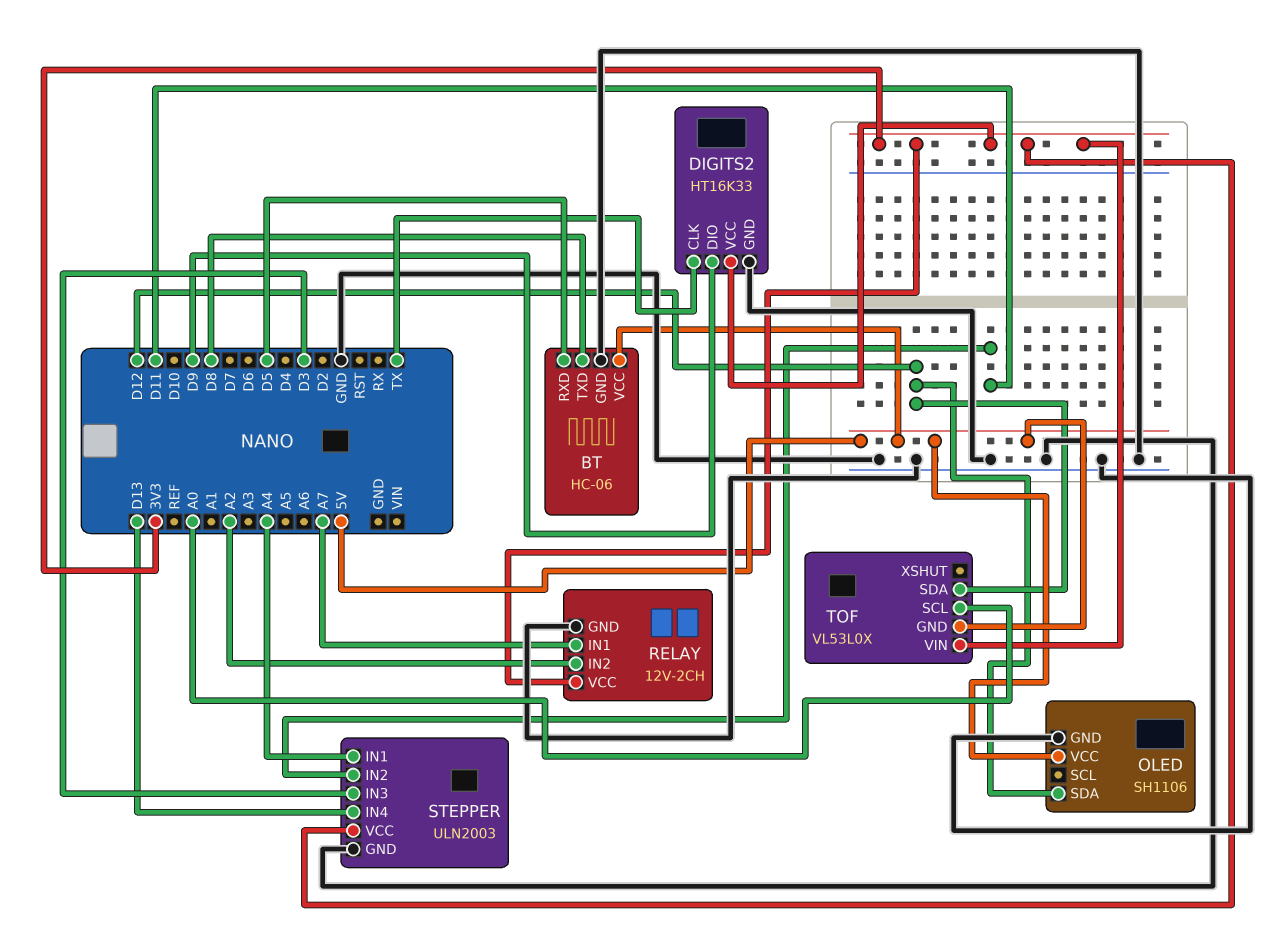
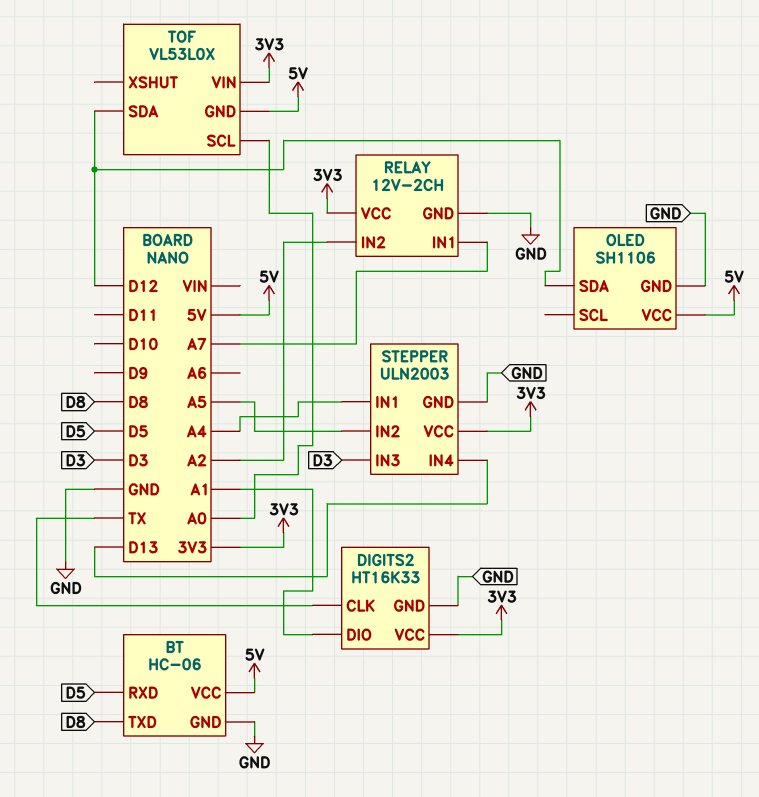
DIGITS2 pin DIO: D9 -> A1
STEPPER pin IN2: D11 -> A5

